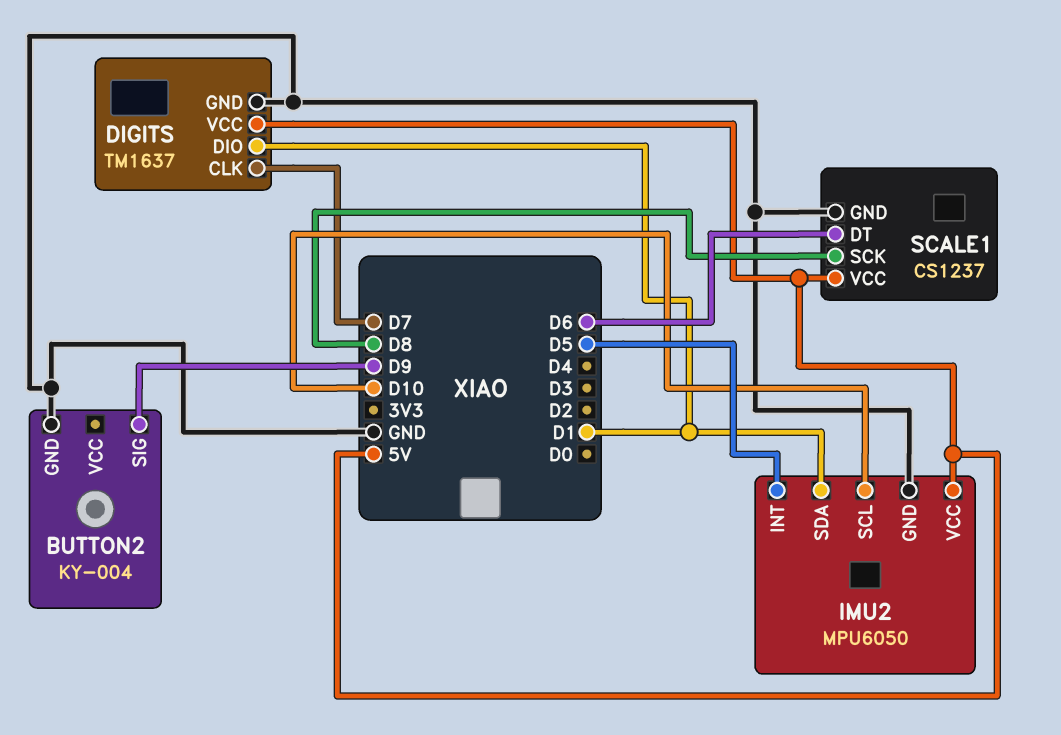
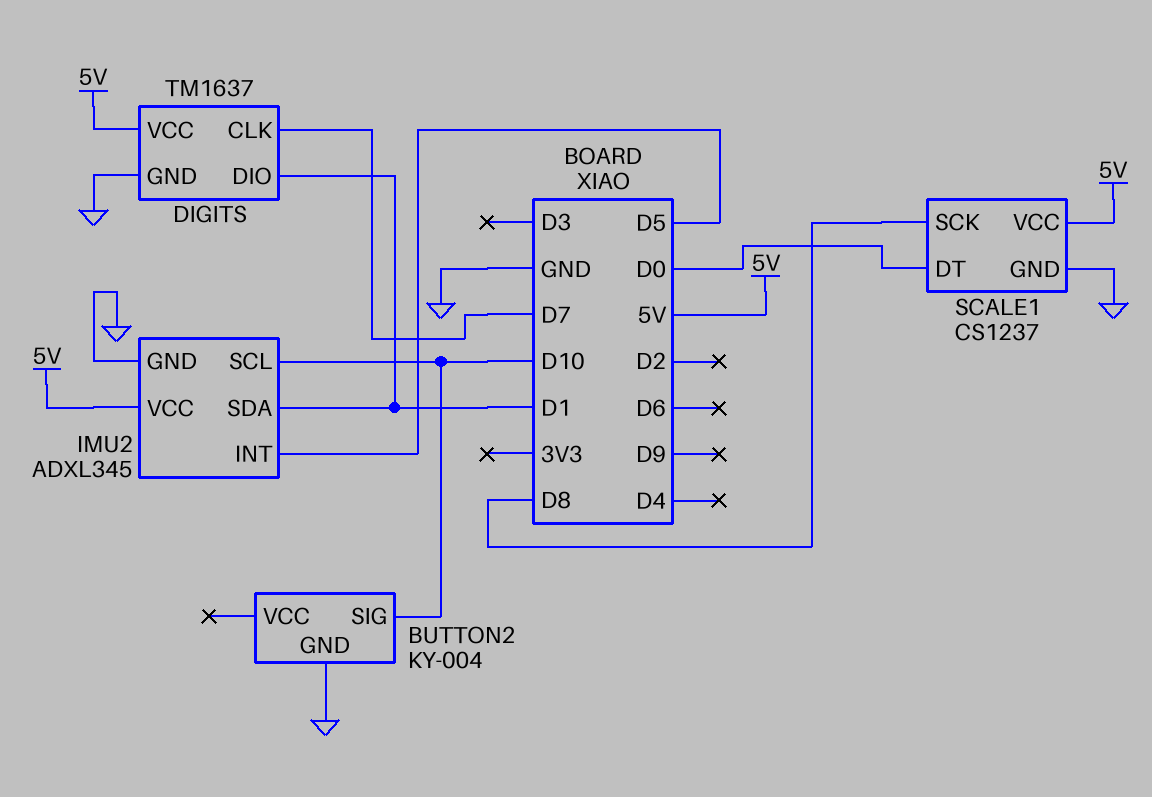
BUTTON2 pin SIG: D9 -> D10
IMU2: MPU6050 -> ADXL345
SCALE1 pin DT: D6 -> D0

